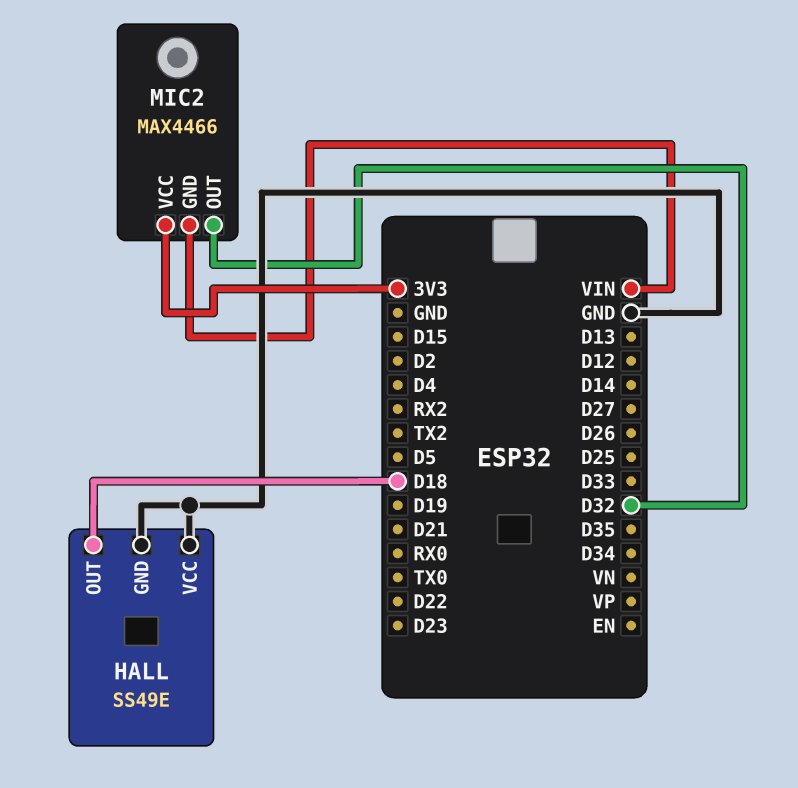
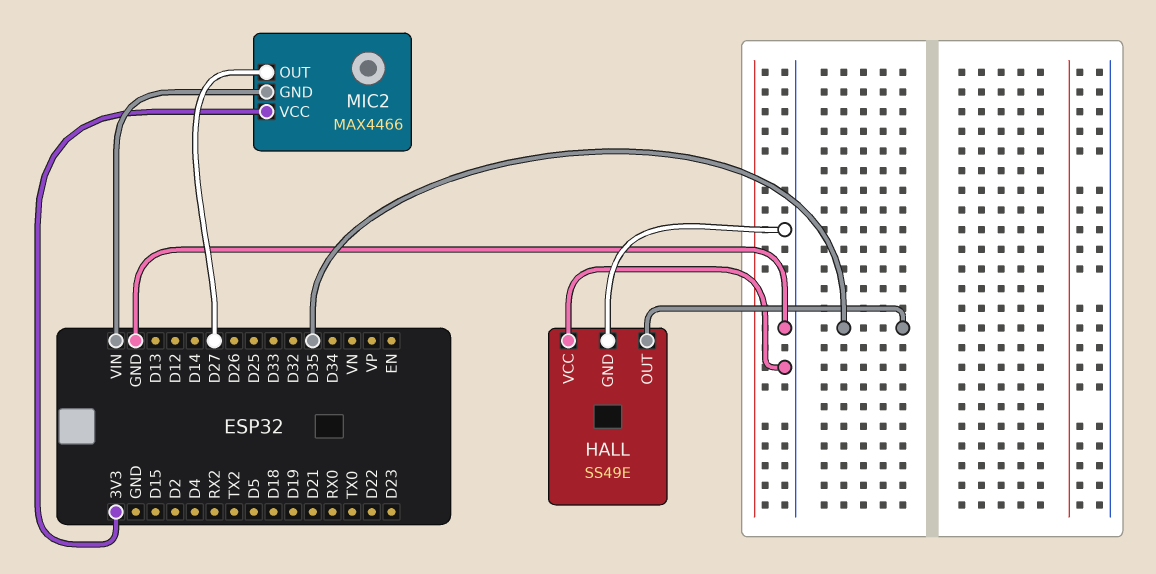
HALL pin OUT: D18 -> D35
MIC2 pin OUT: D32 -> D27

